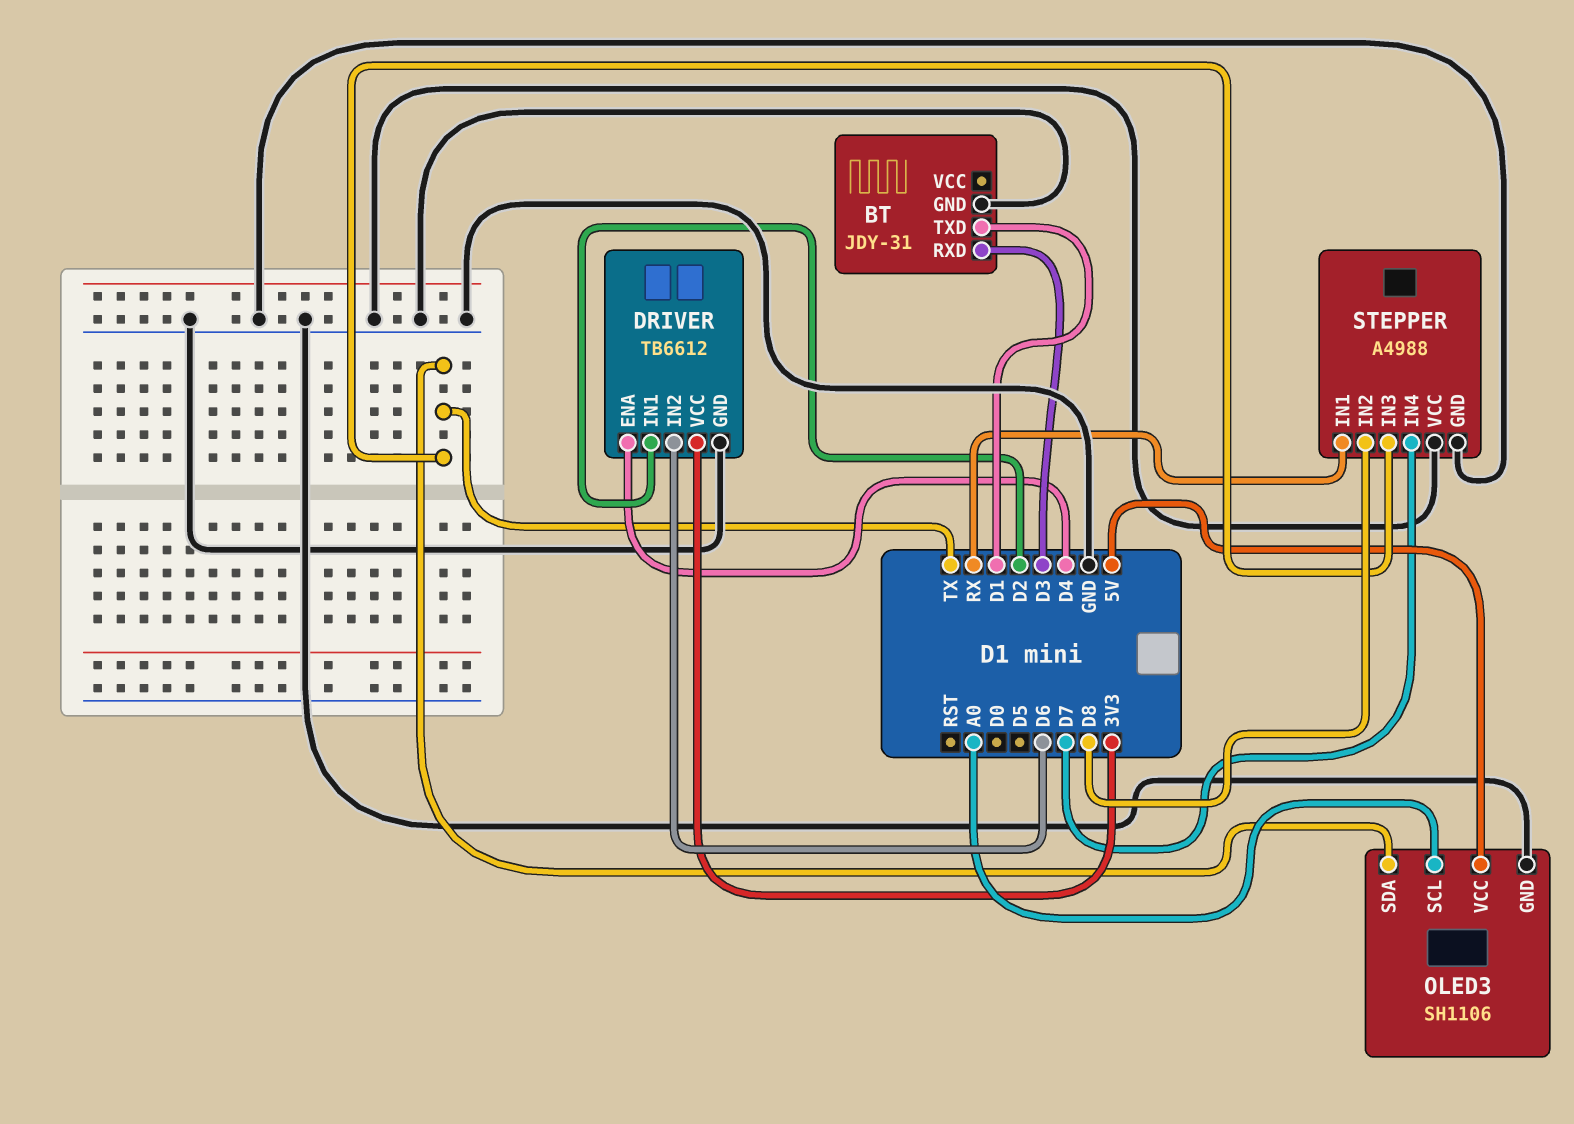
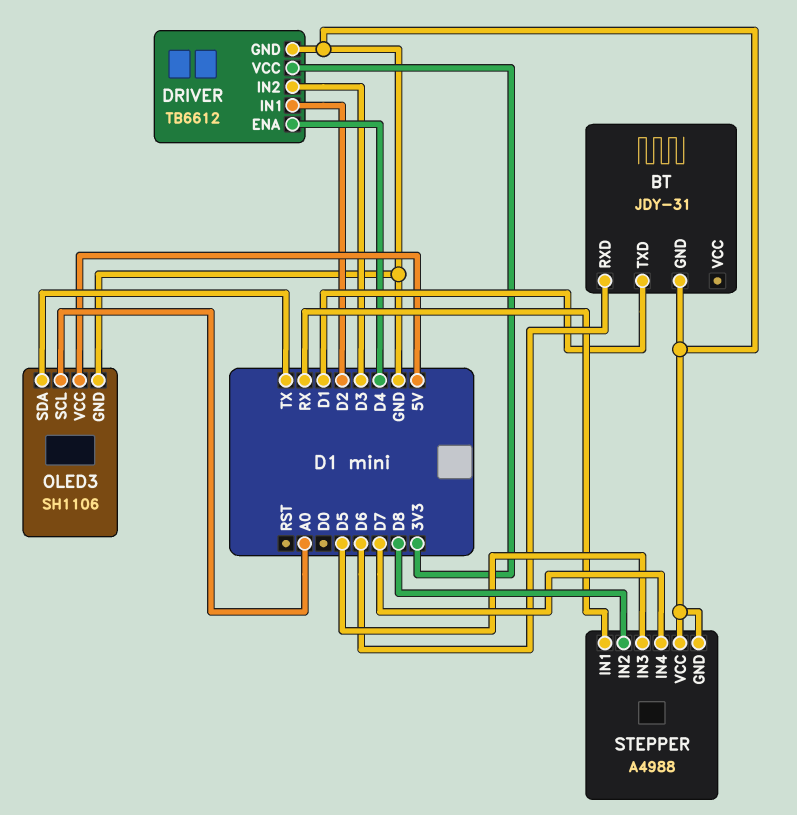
BT pin RXD: D3 -> D6
DRIVER pin IN2: D6 -> D3
STEPPER pin IN3: TX -> D5

